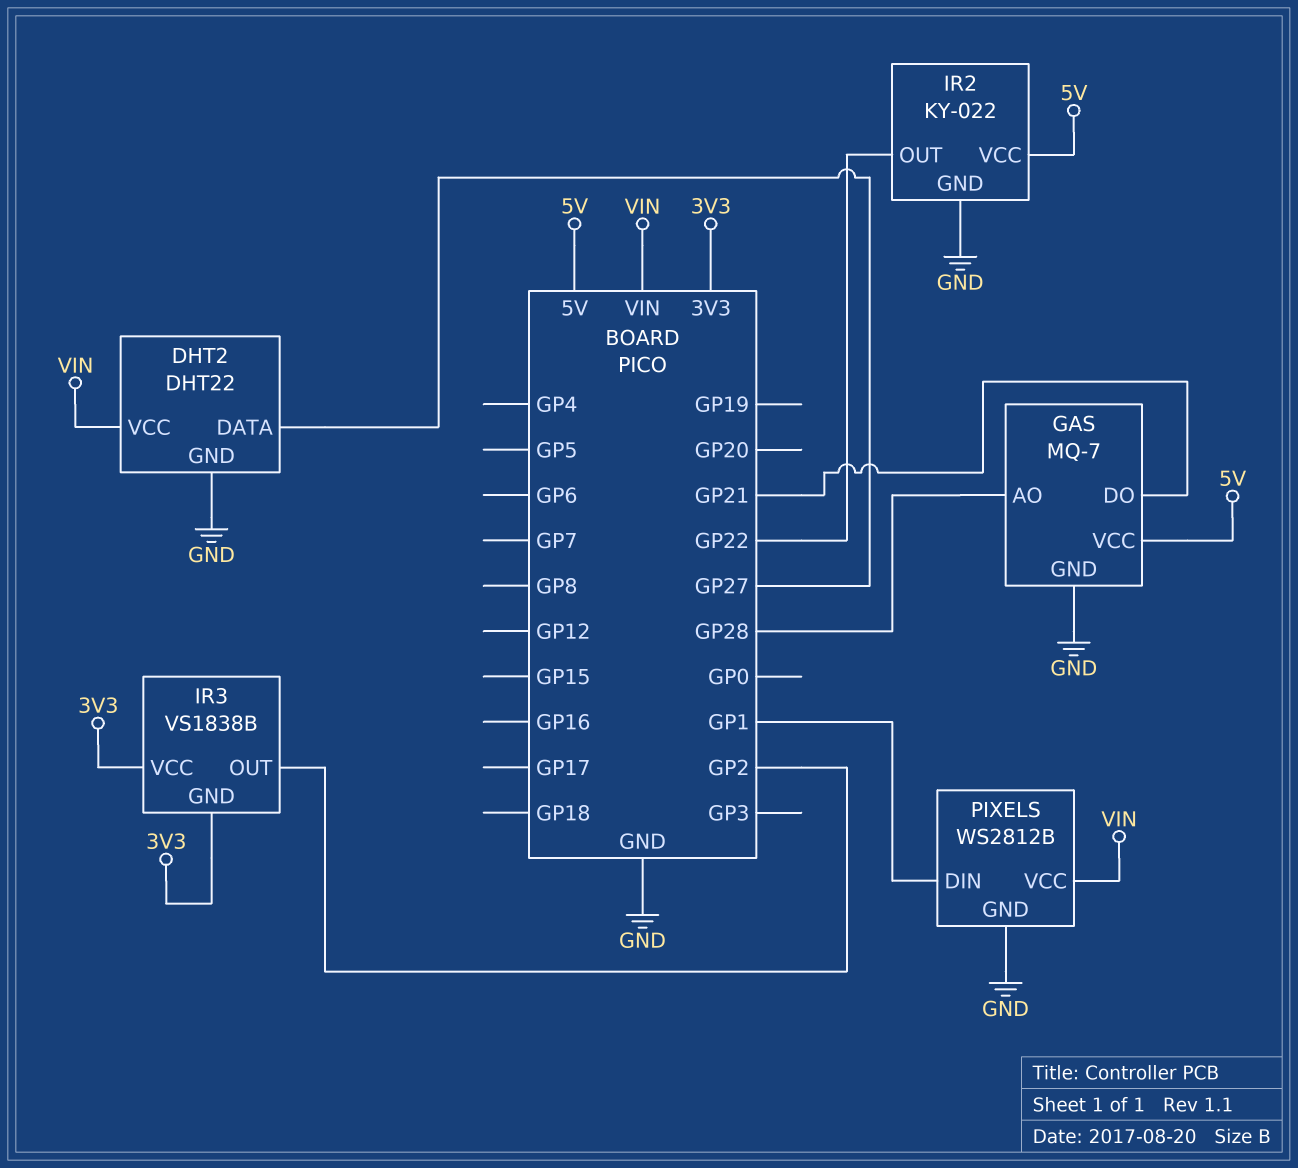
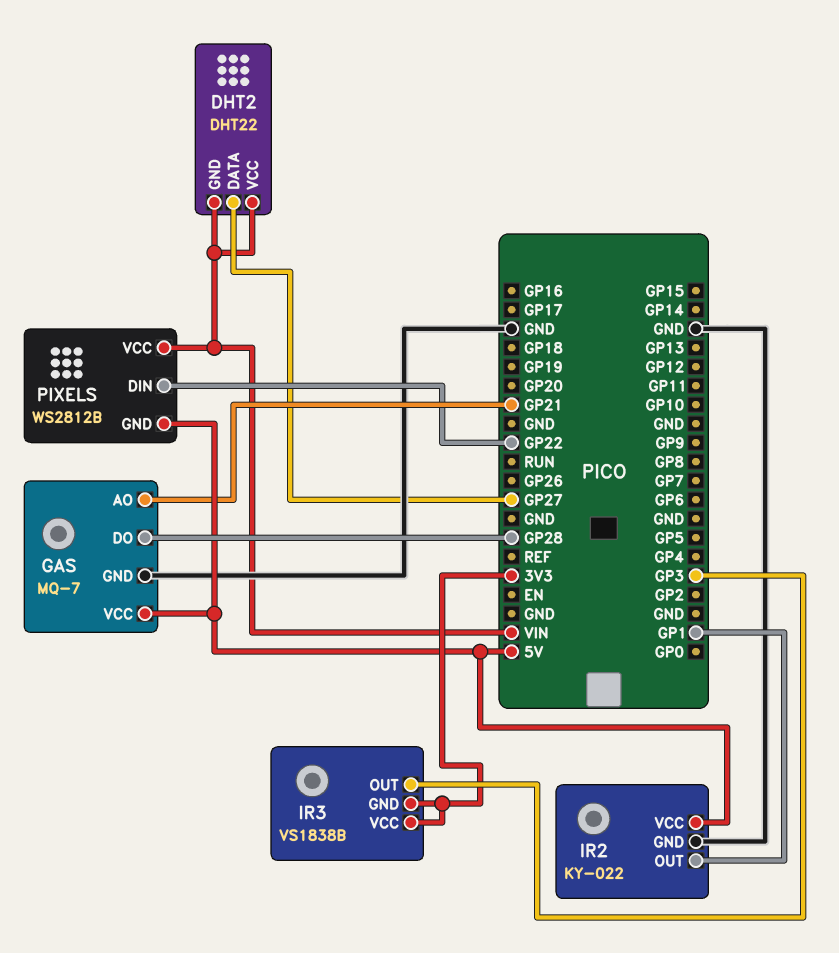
DHT2 pin GND: GND -> VIN
GAS pin AO: GP28 -> GP21
GAS pin DO: GP21 -> GP28
IR2 pin OUT: GP22 -> GP1
IR3 pin OUT: GP2 -> GP3
PIXELS pin DIN: GP1 -> GP22
PIXELS pin GND: GND -> 5V

